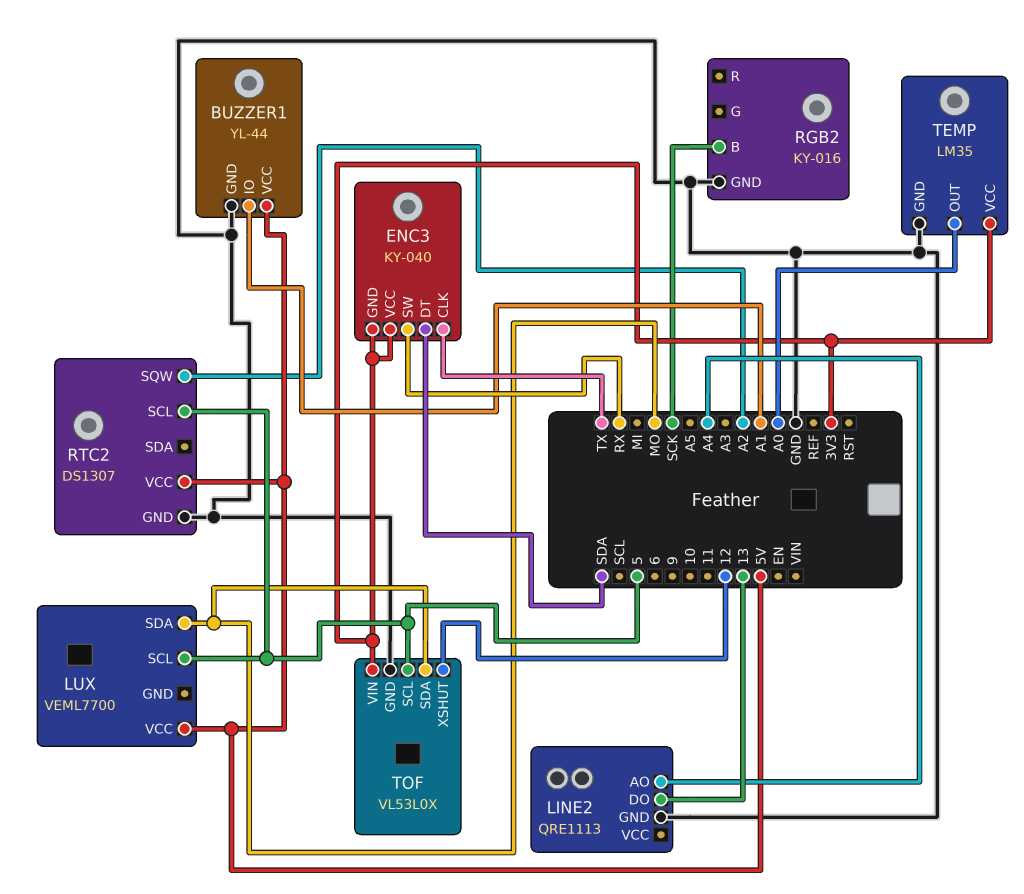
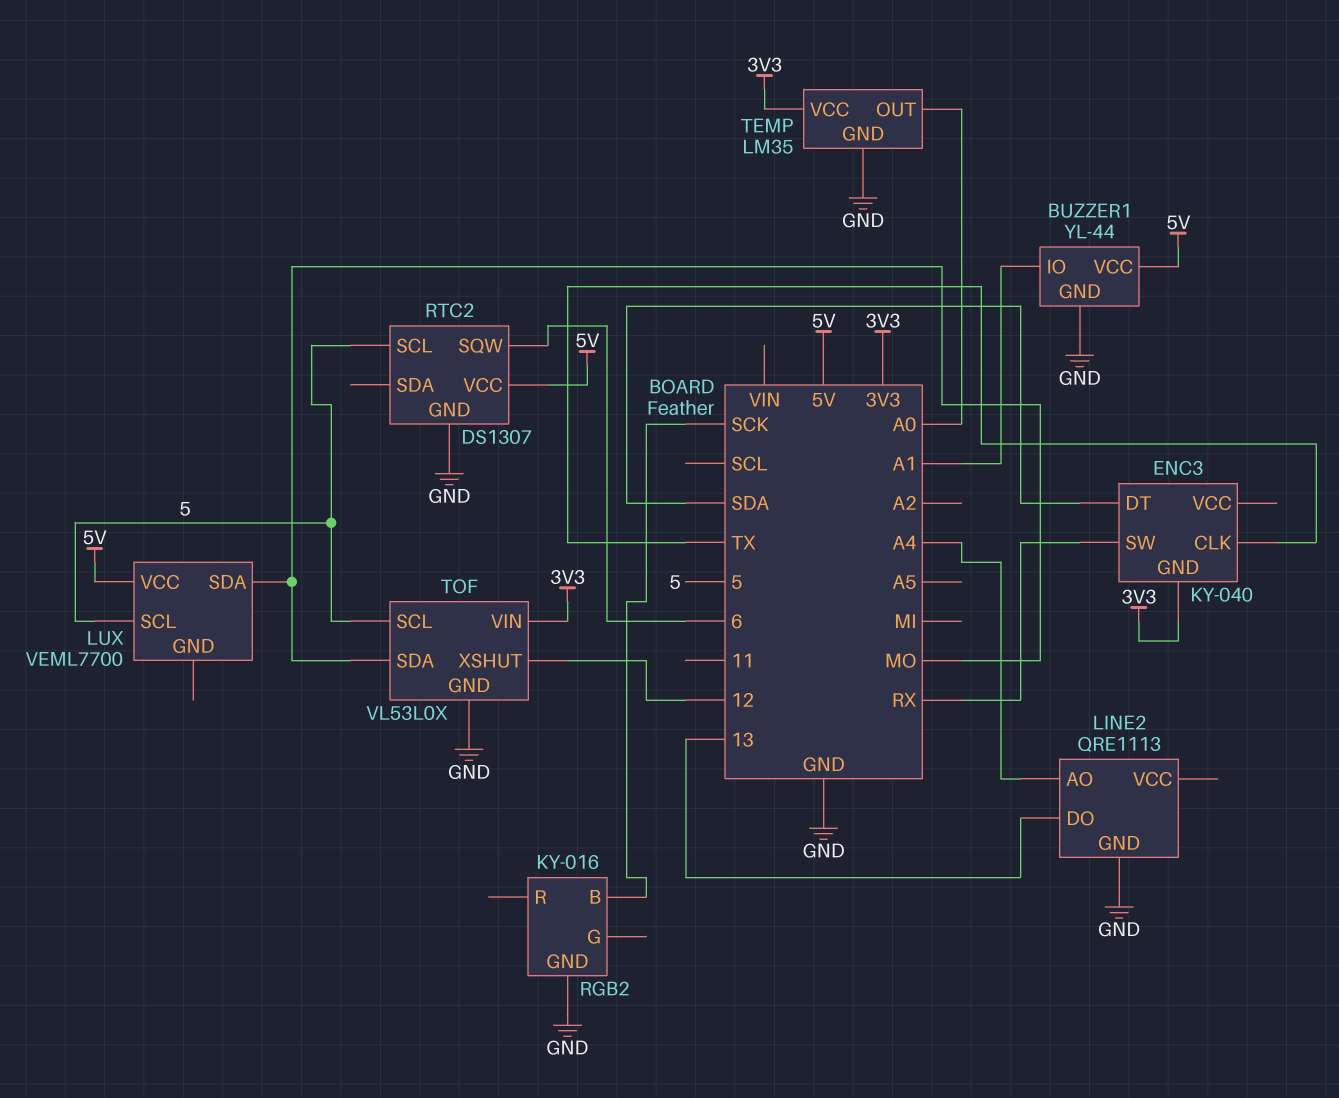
ENC3 pin VCC: 3V3 -> none
RTC2 pin SQW: A2 -> 6

